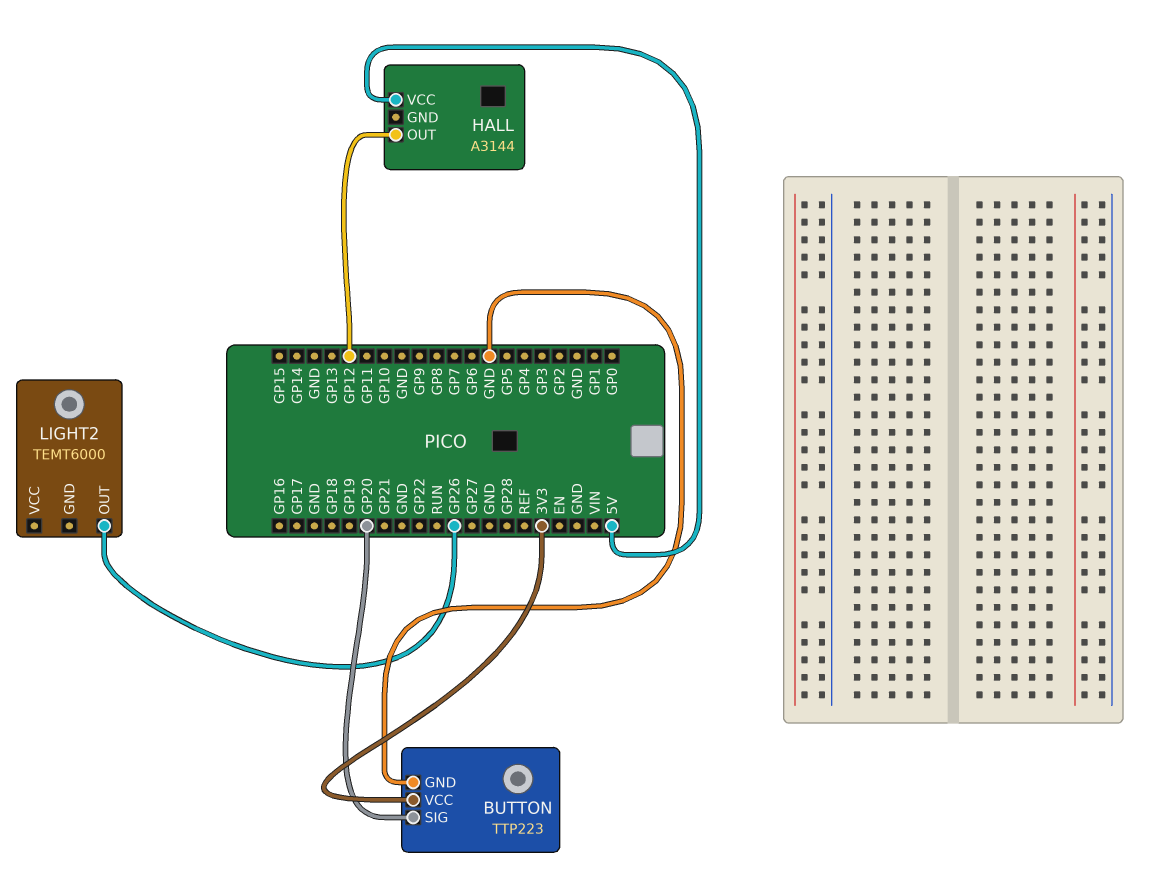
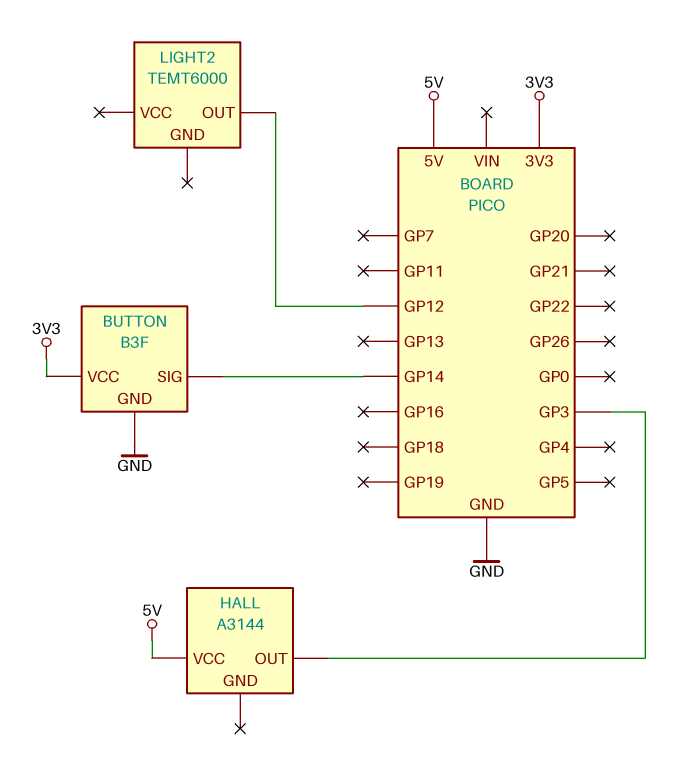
BUTTON: TTP223 -> B3F
BUTTON pin SIG: GP20 -> GP14
HALL pin OUT: GP12 -> GP3
LIGHT2 pin OUT: GP26 -> GP12

